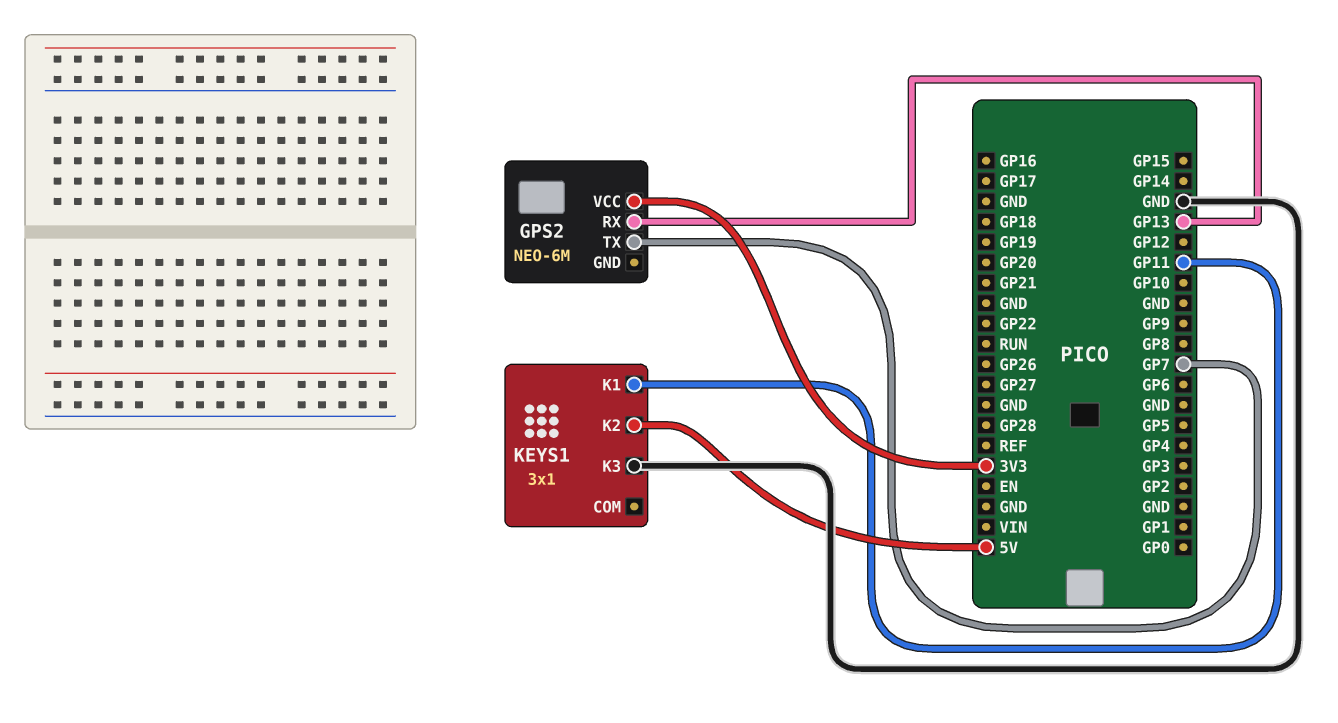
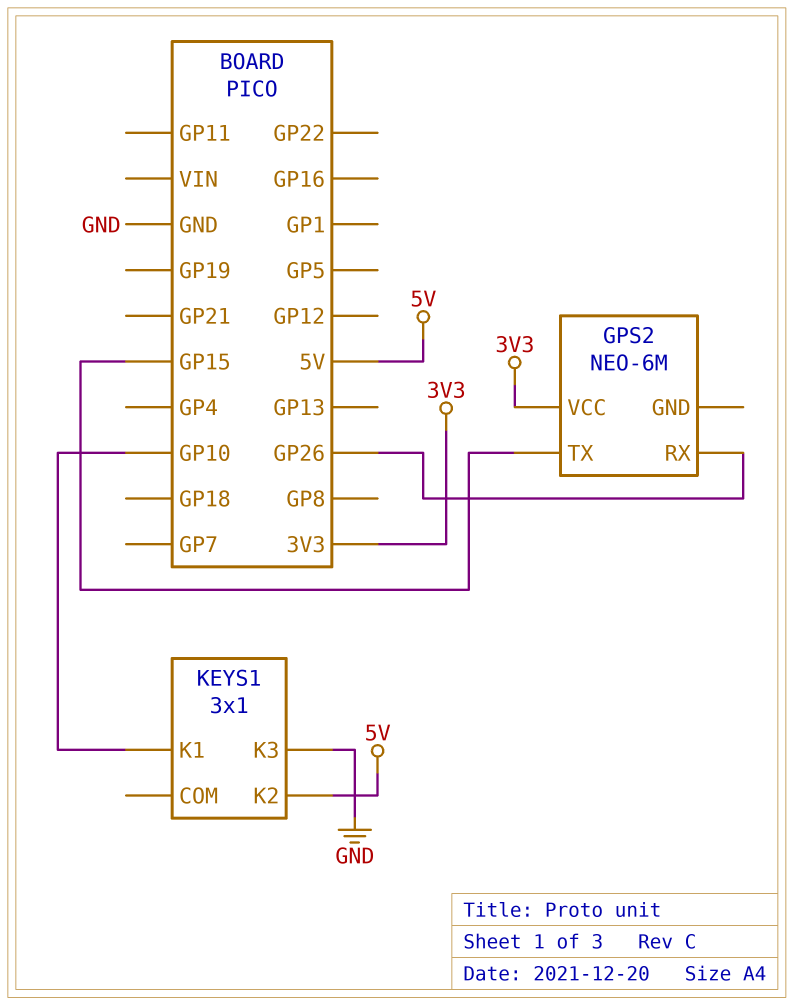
GPS2 pin RX: GP13 -> GP26
GPS2 pin TX: GP7 -> GP15
KEYS1 pin K1: GP11 -> GP10

